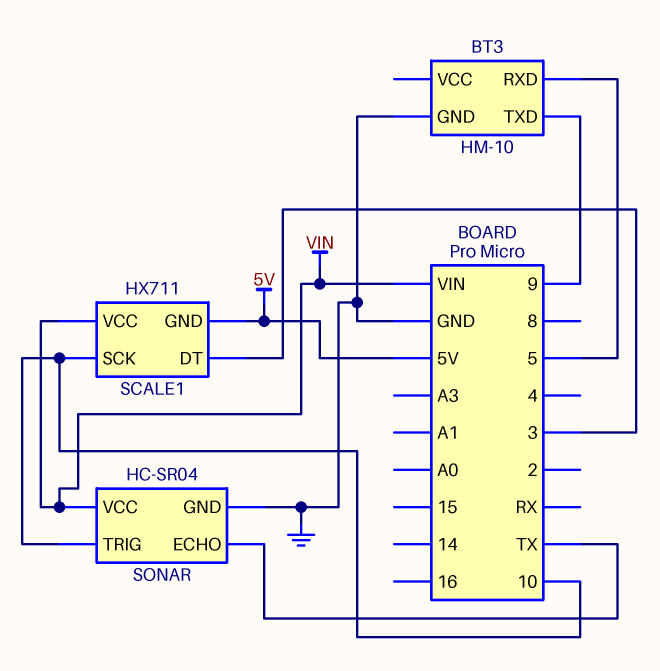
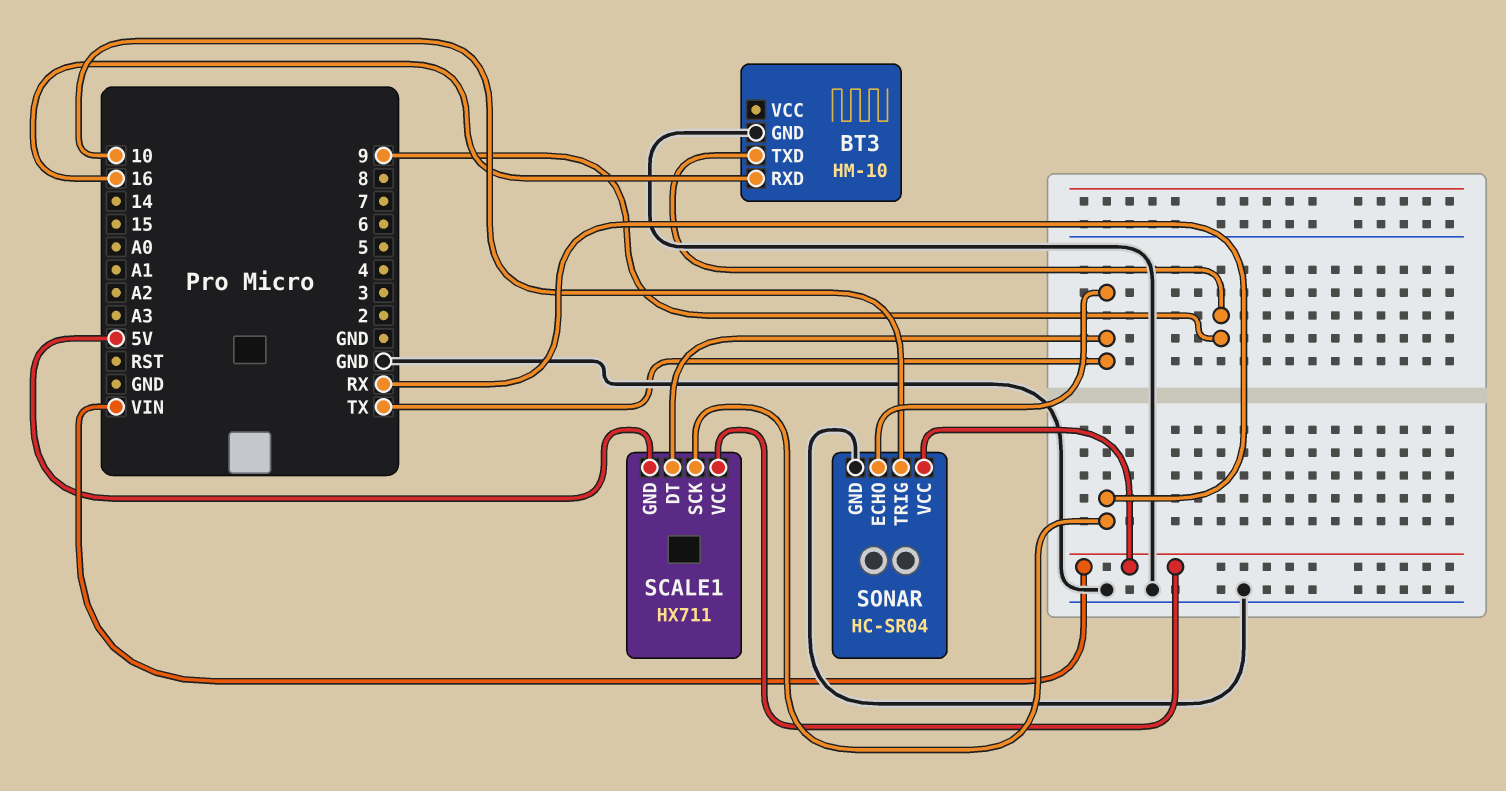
BT3 pin RXD: 5 -> 16
SCALE1 pin DT: 3 -> TX
SCALE1 pin SCK: 10 -> RX

